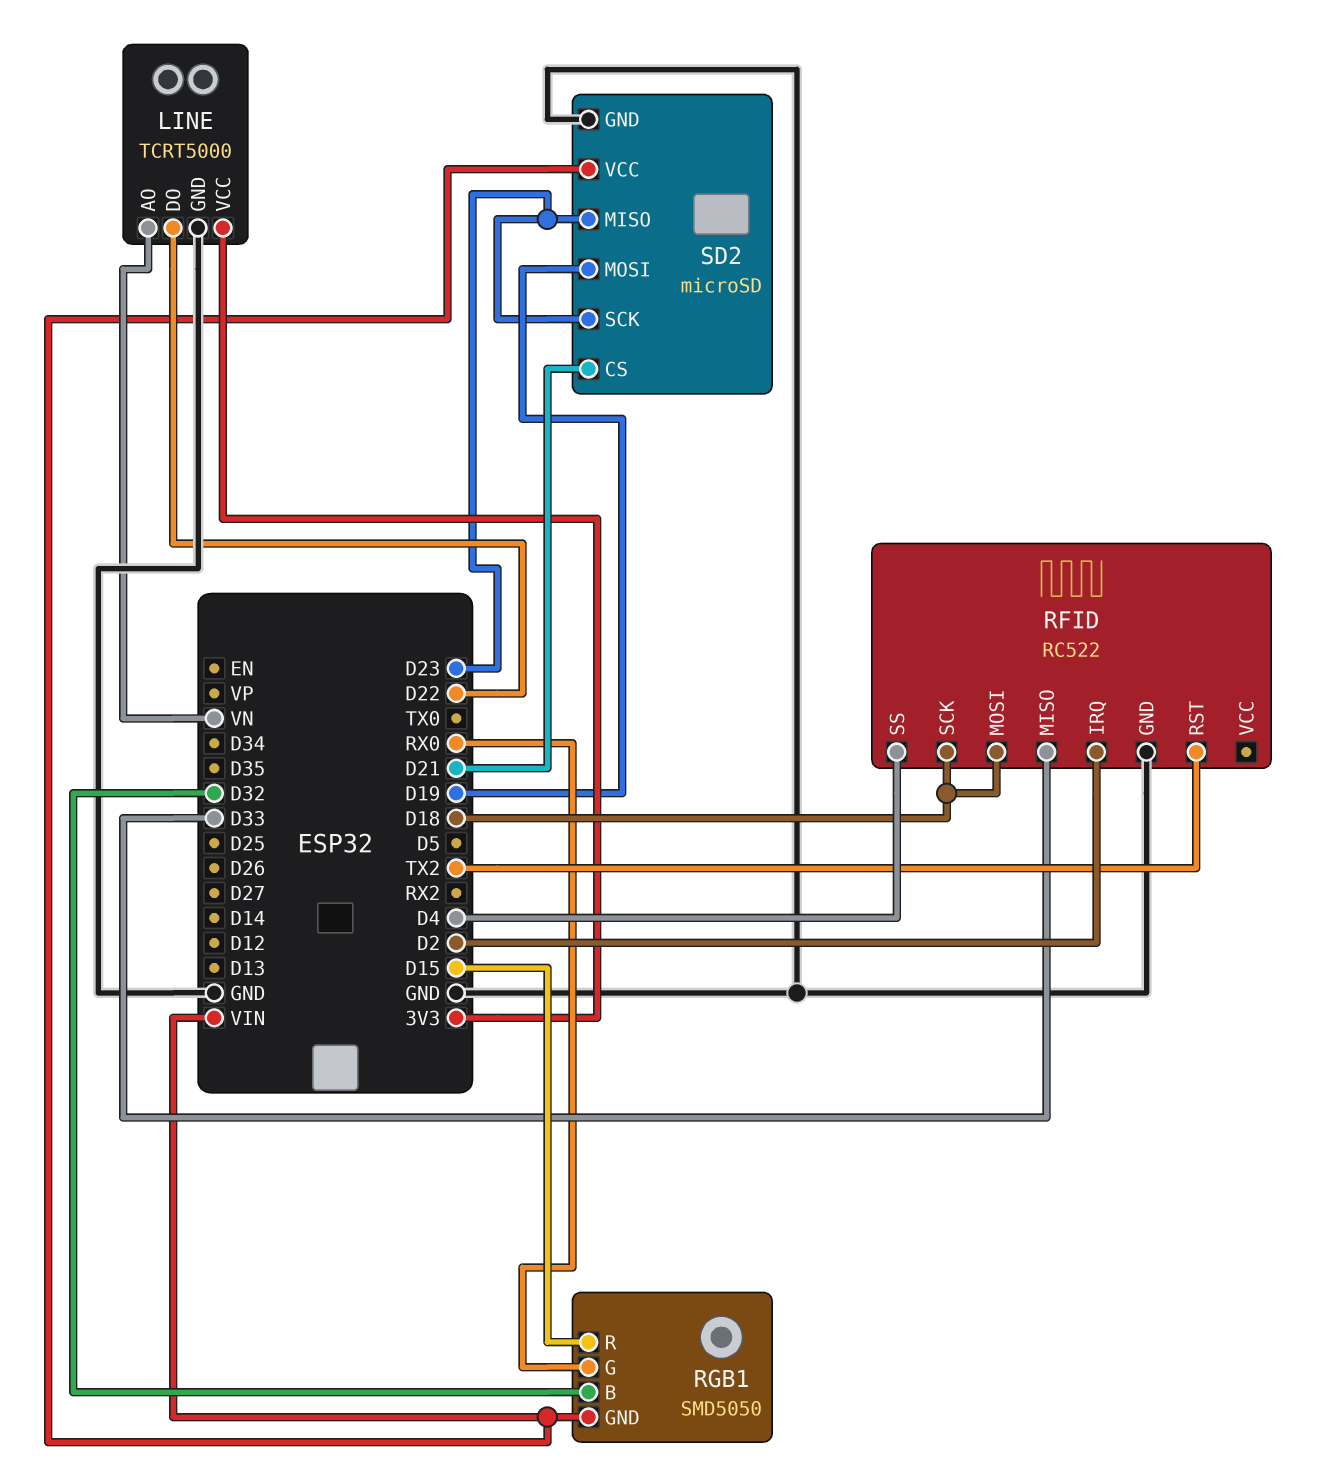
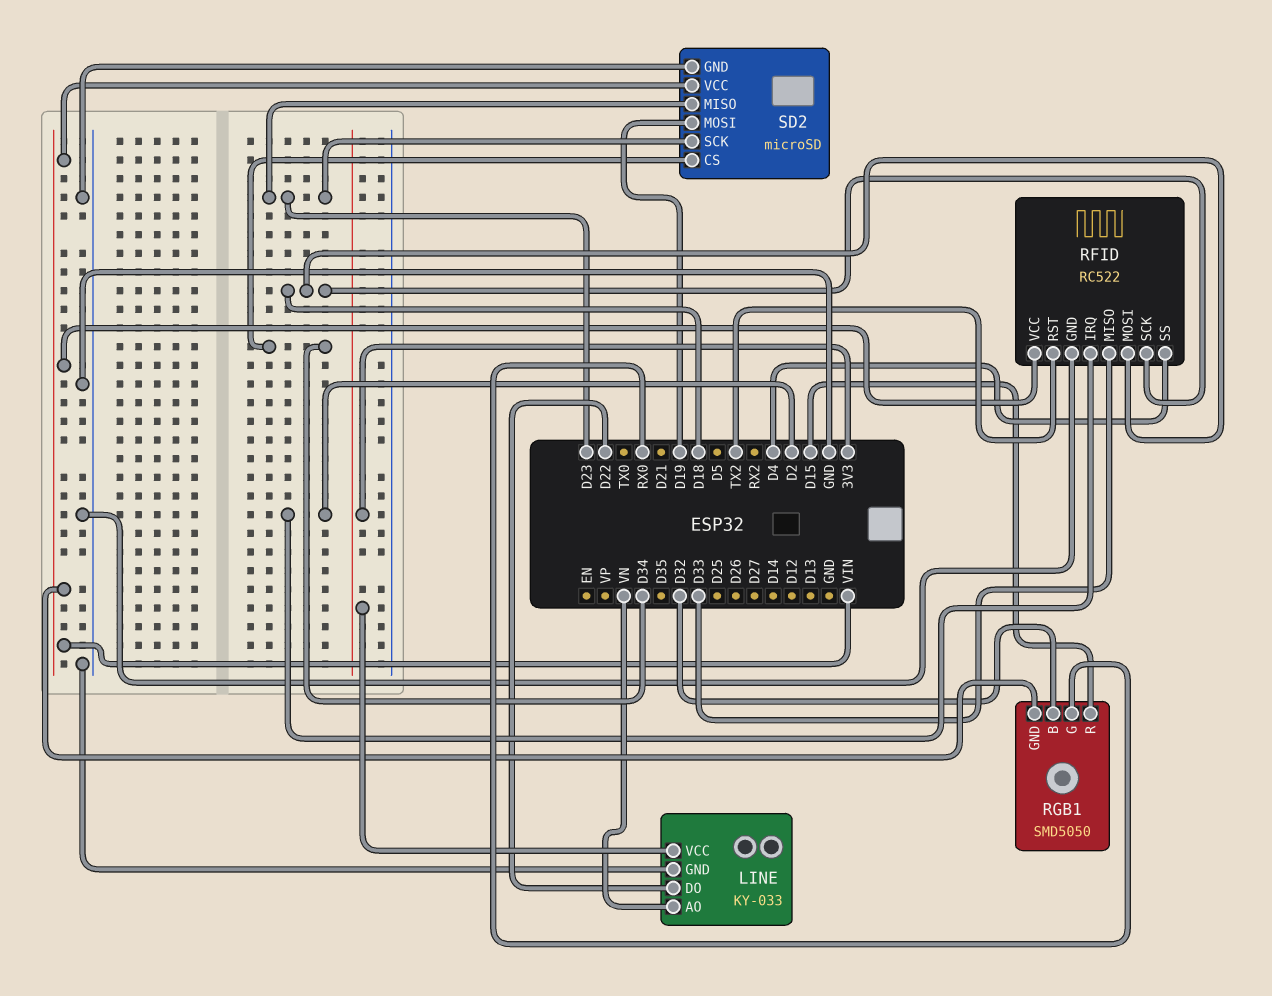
LINE: TCRT5000 -> KY-033
RFID pin VCC: none -> VIN
SD2 pin CS: D21 -> D34

